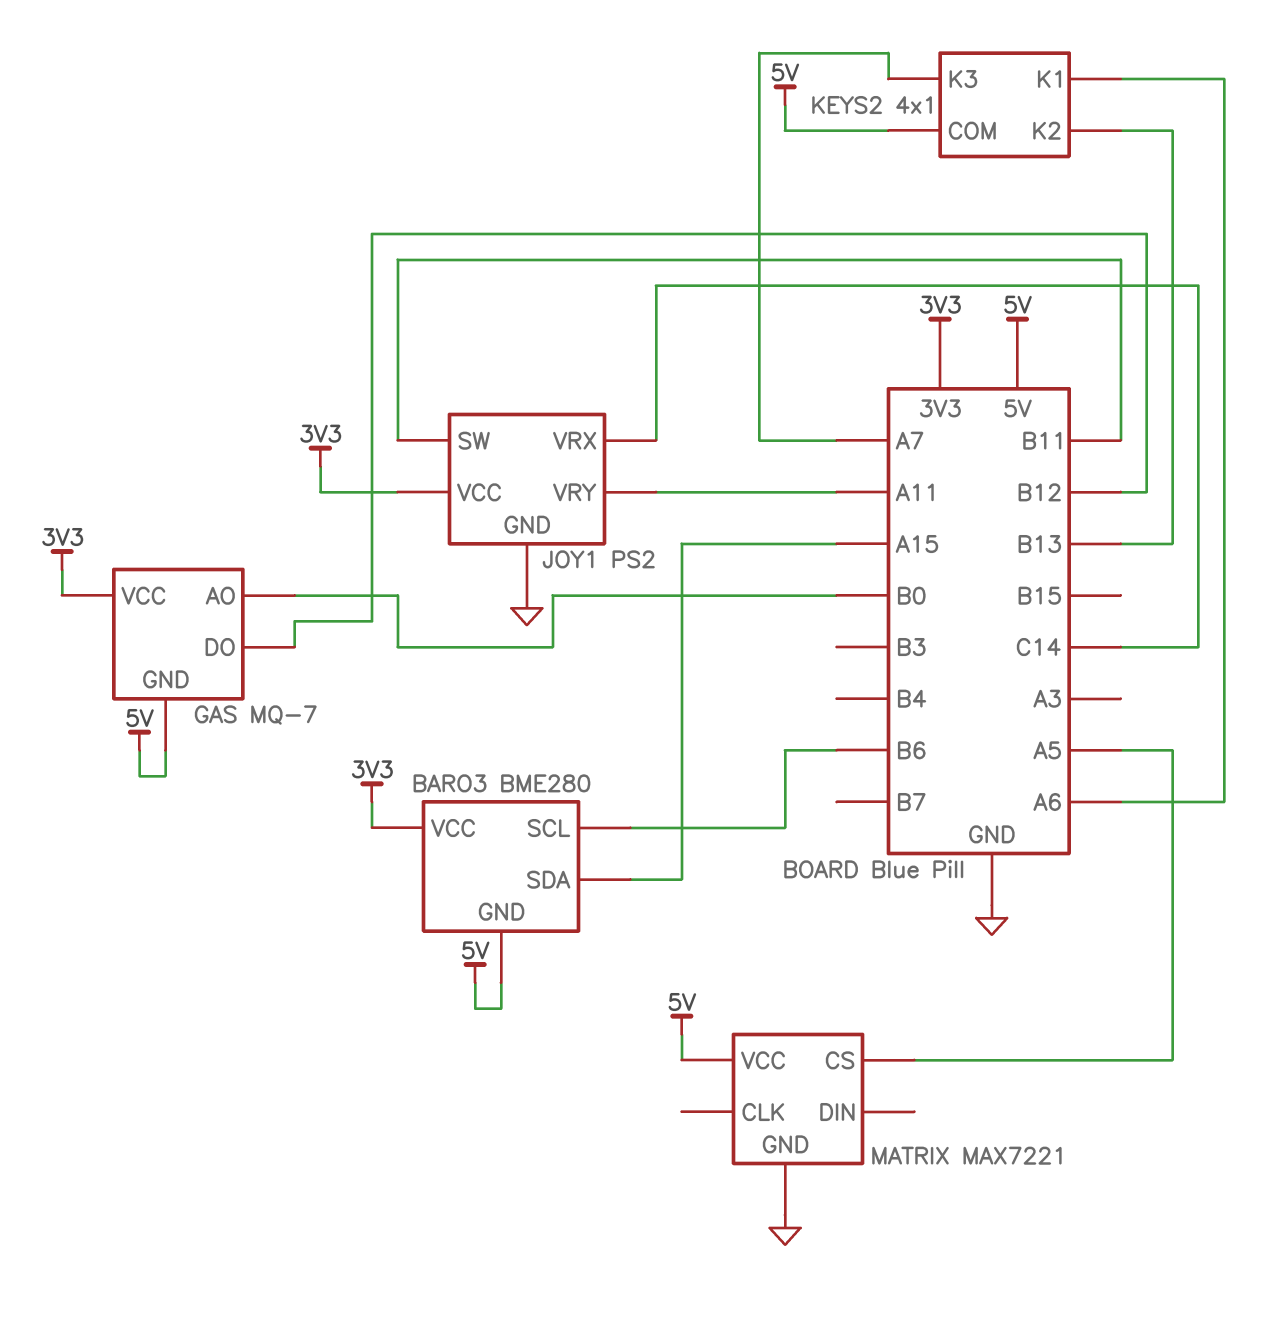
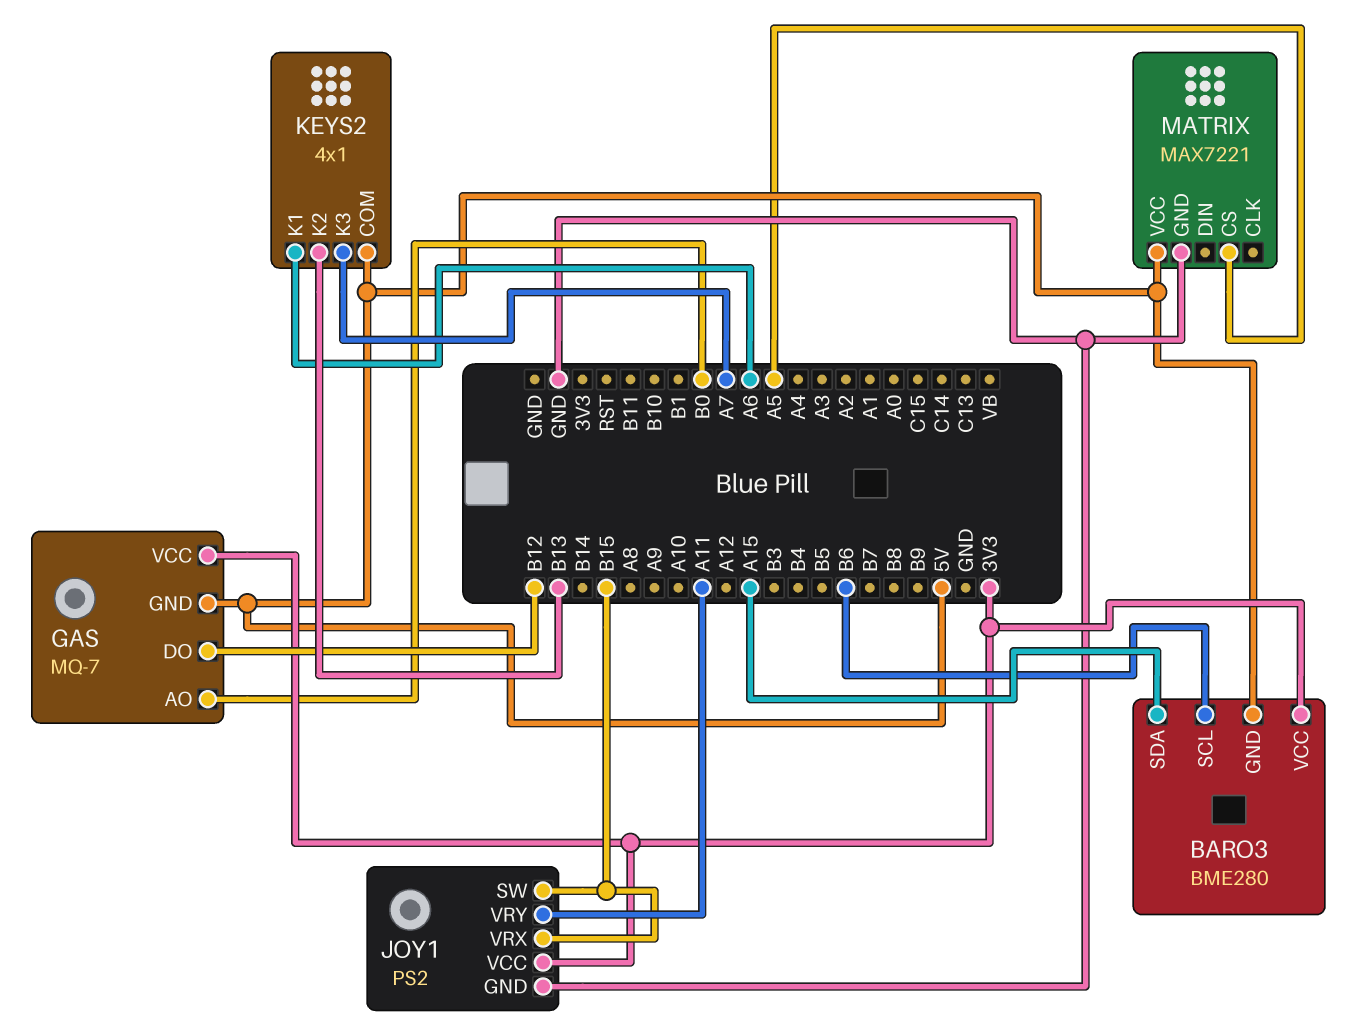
JOY1 pin SW: B11 -> B15
JOY1 pin VRX: C14 -> B15

